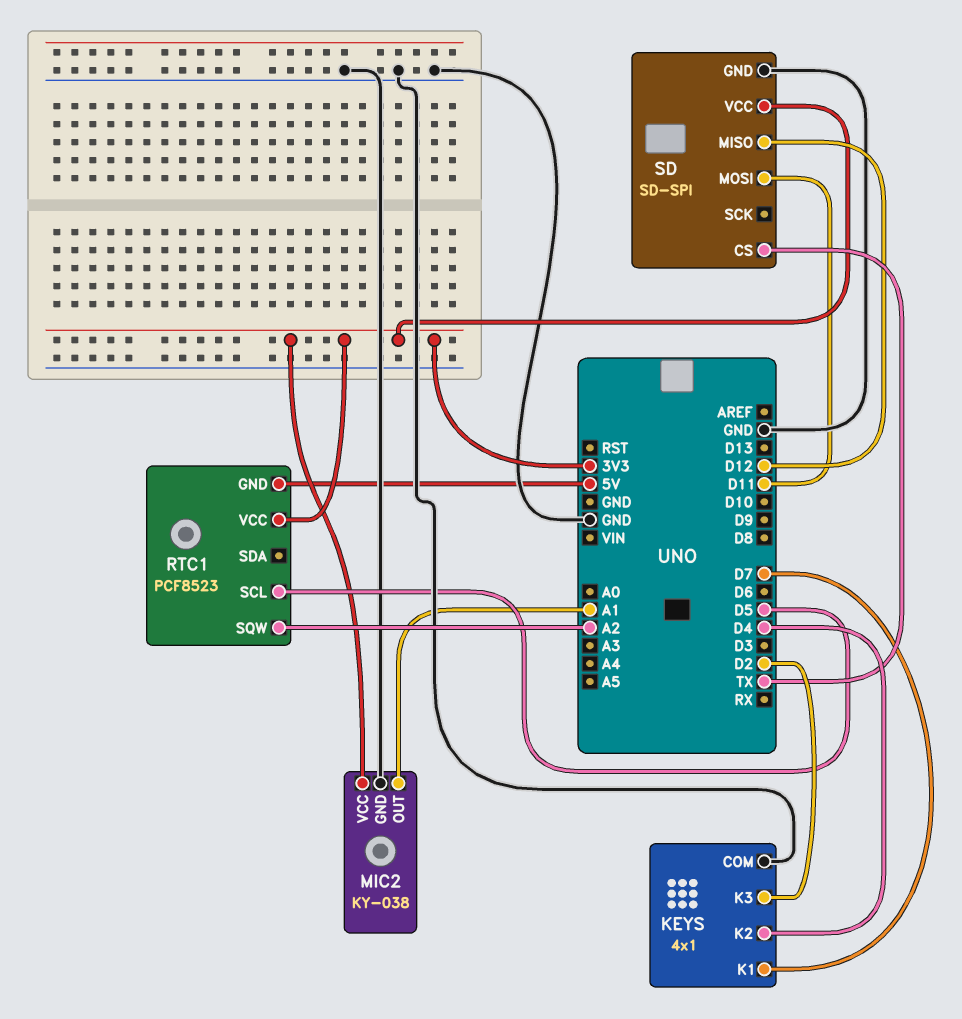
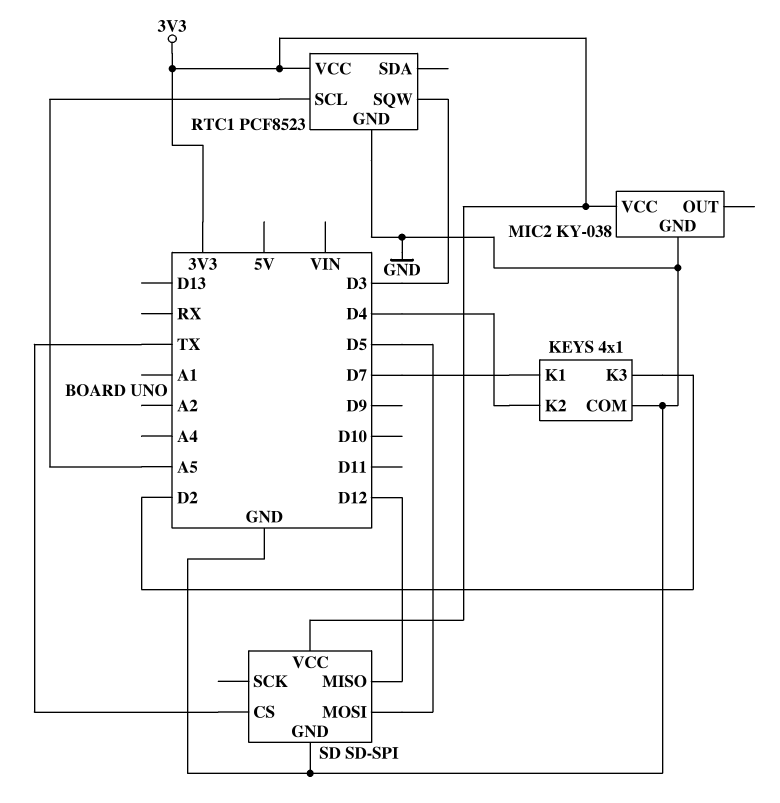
MIC2 pin OUT: A1 -> none
RTC1 pin GND: 5V -> GND
RTC1 pin SCL: D5 -> A5
RTC1 pin SQW: A2 -> D3
SD pin MOSI: D11 -> D5

